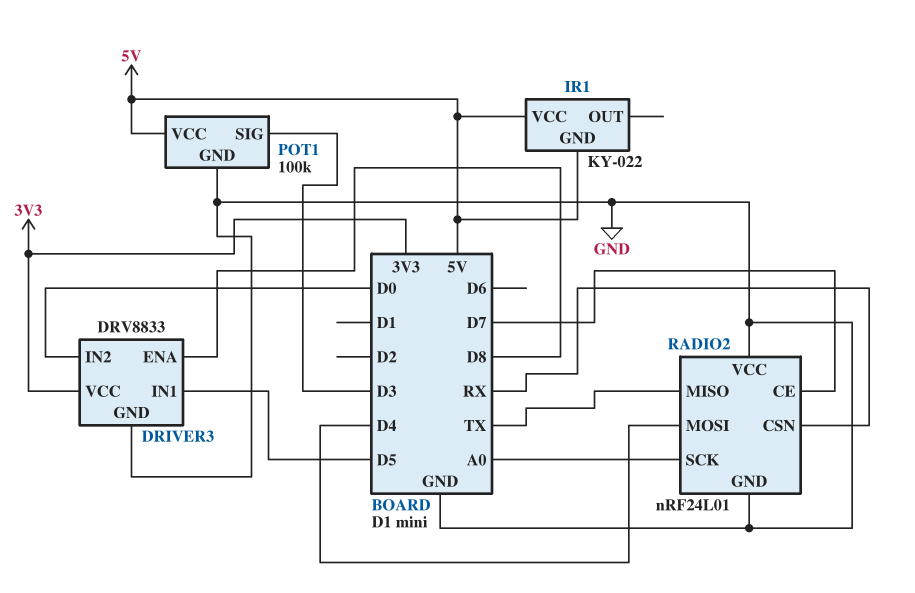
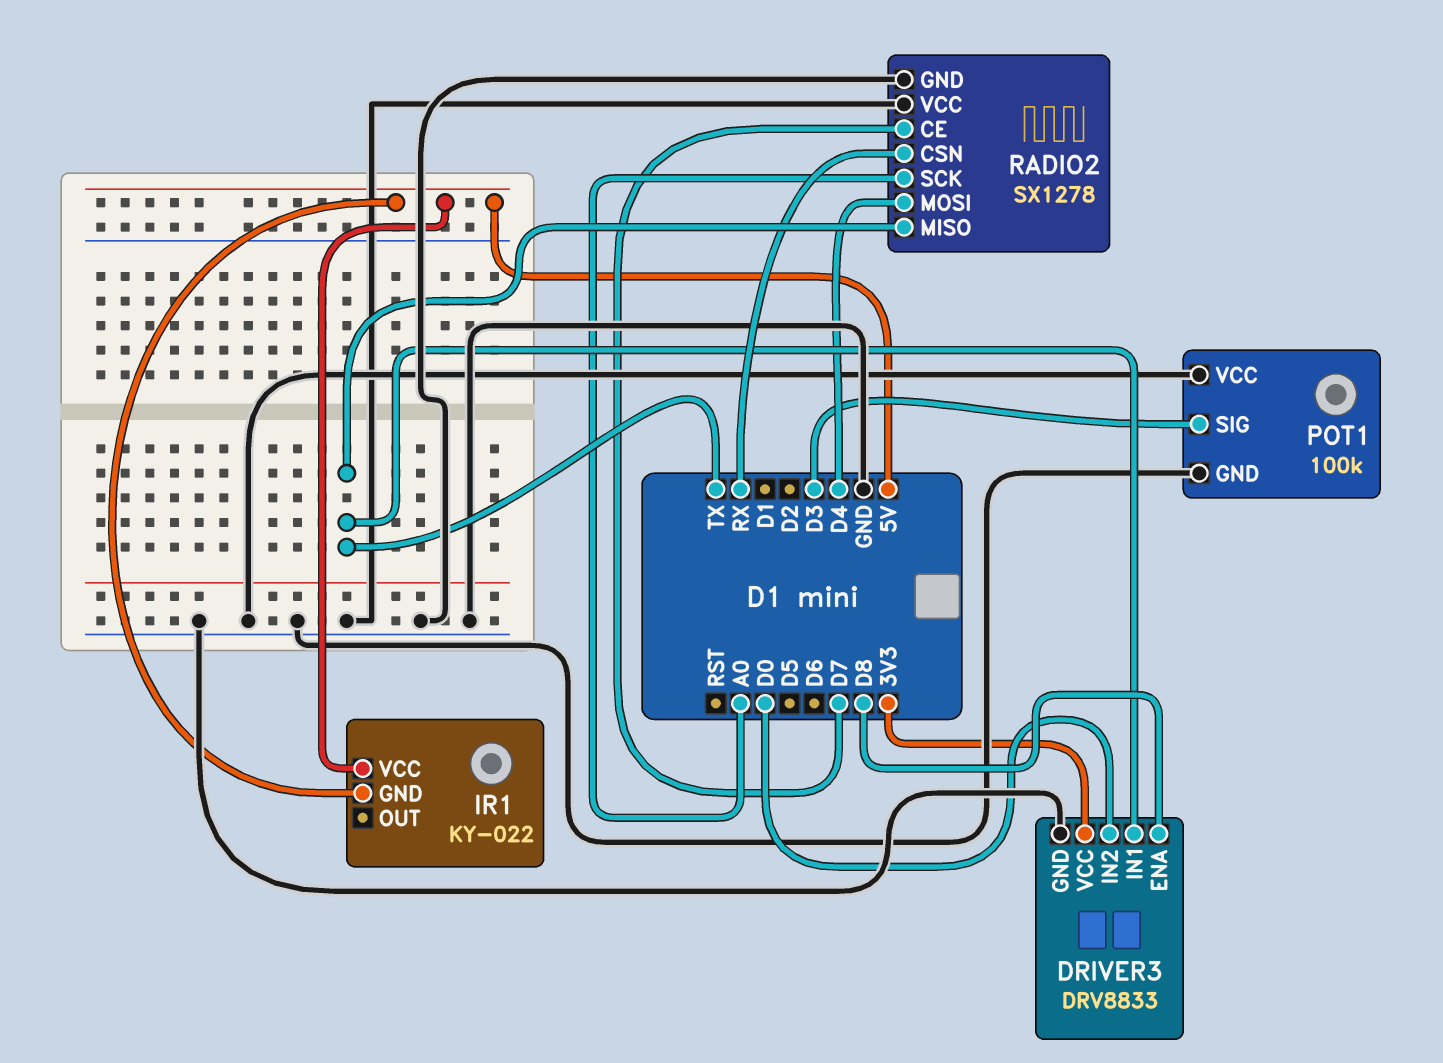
DRIVER3 pin IN1: D5 -> TX
POT1 pin VCC: 5V -> GND
RADIO2: nRF24L01 -> SX1278

